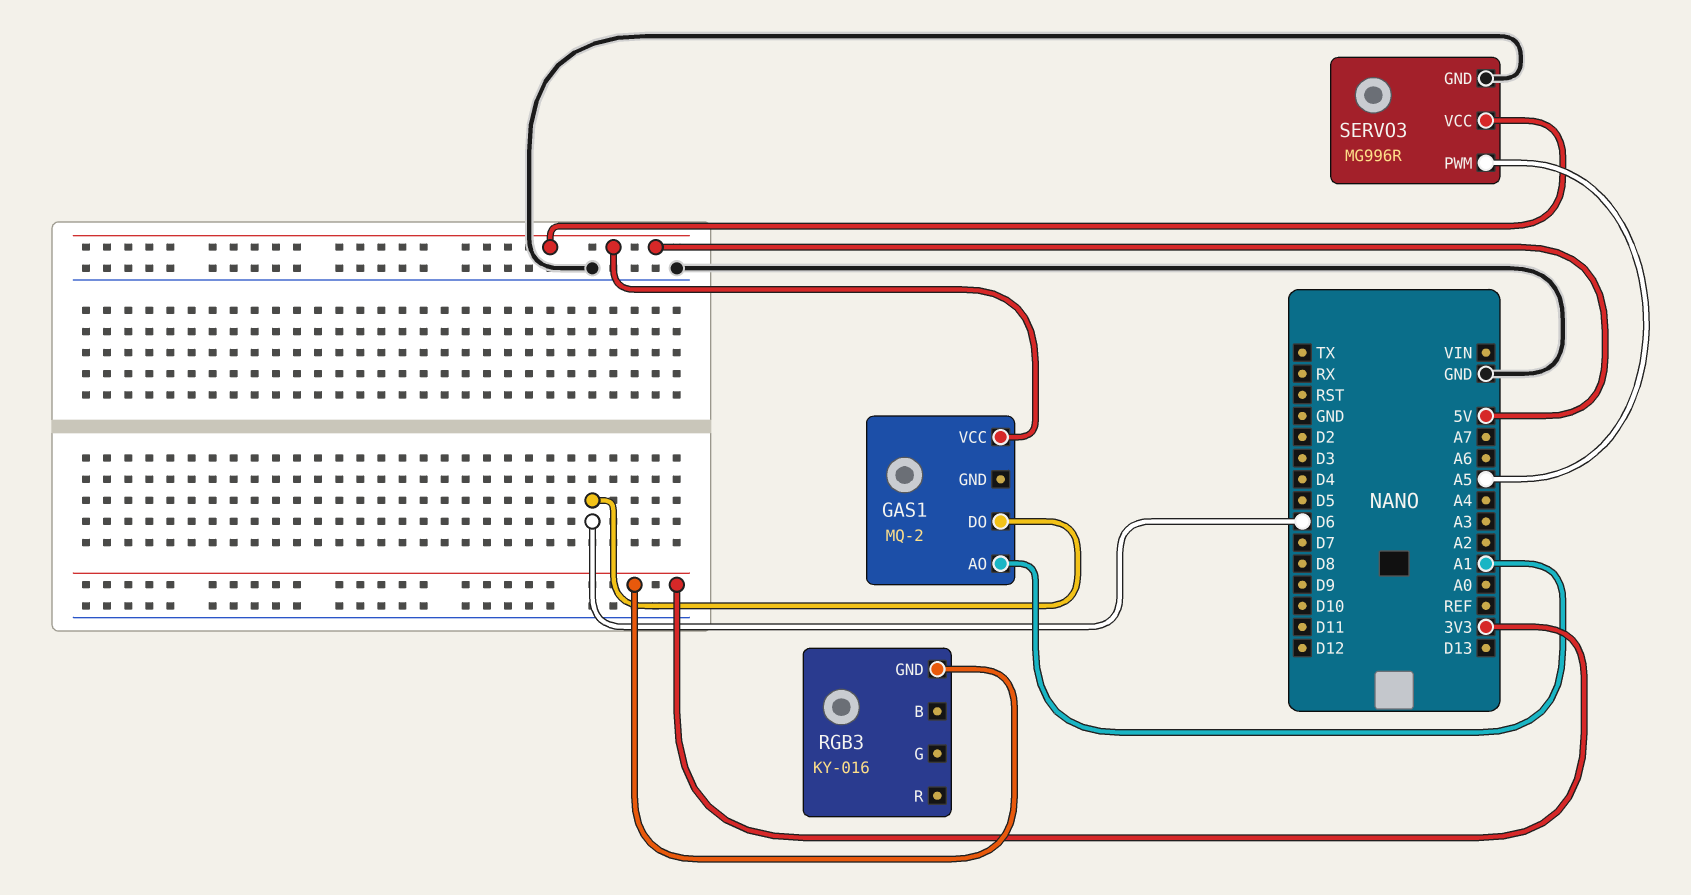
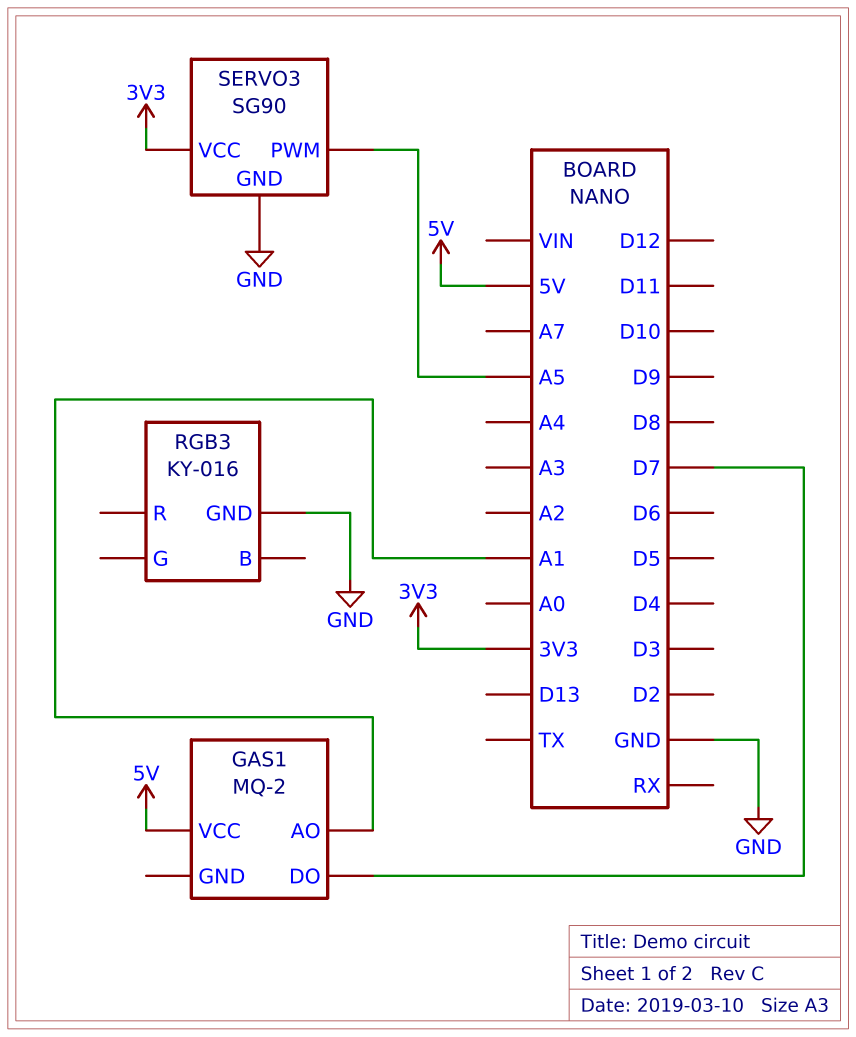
GAS1 pin DO: D6 -> D7
RGB3 pin GND: 3V3 -> GND
SERVO3: MG996R -> SG90
SERVO3 pin VCC: 5V -> 3V3

